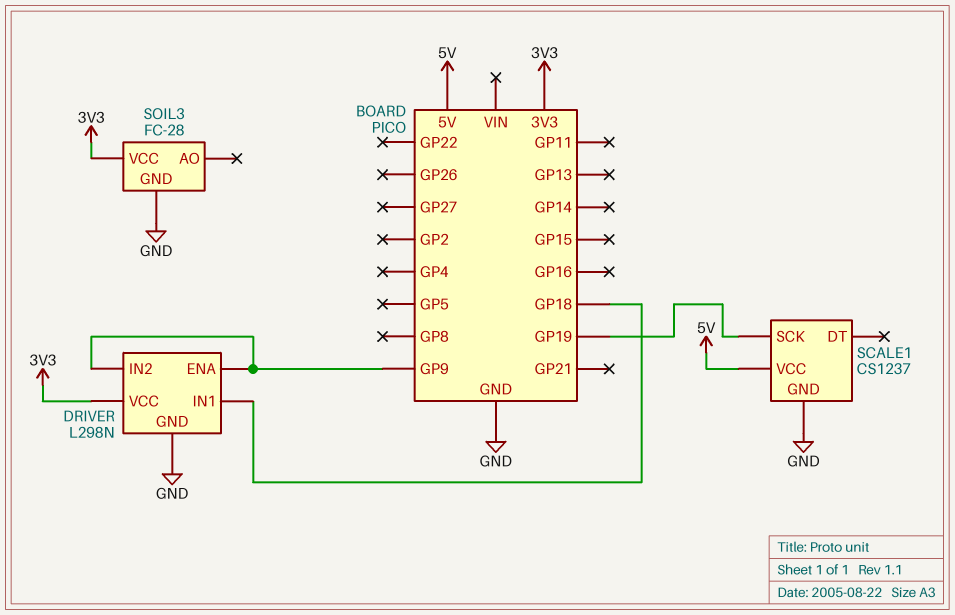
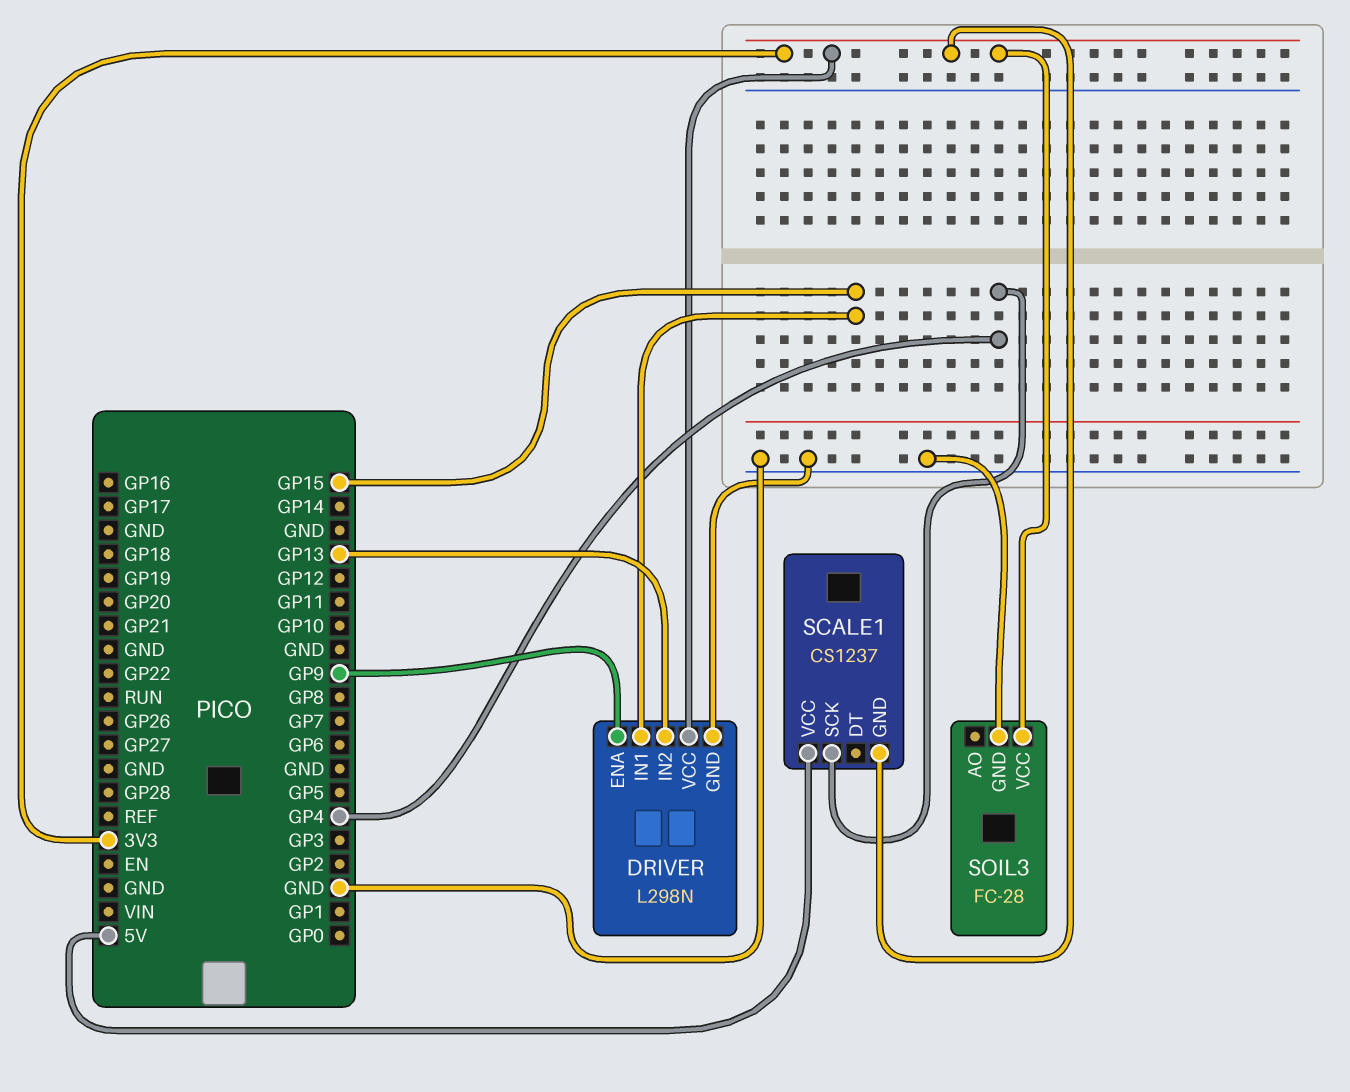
DRIVER pin IN1: GP18 -> GP15
DRIVER pin IN2: GP9 -> GP13
SCALE1 pin GND: GND -> 3V3
SCALE1 pin SCK: GP19 -> GP4

